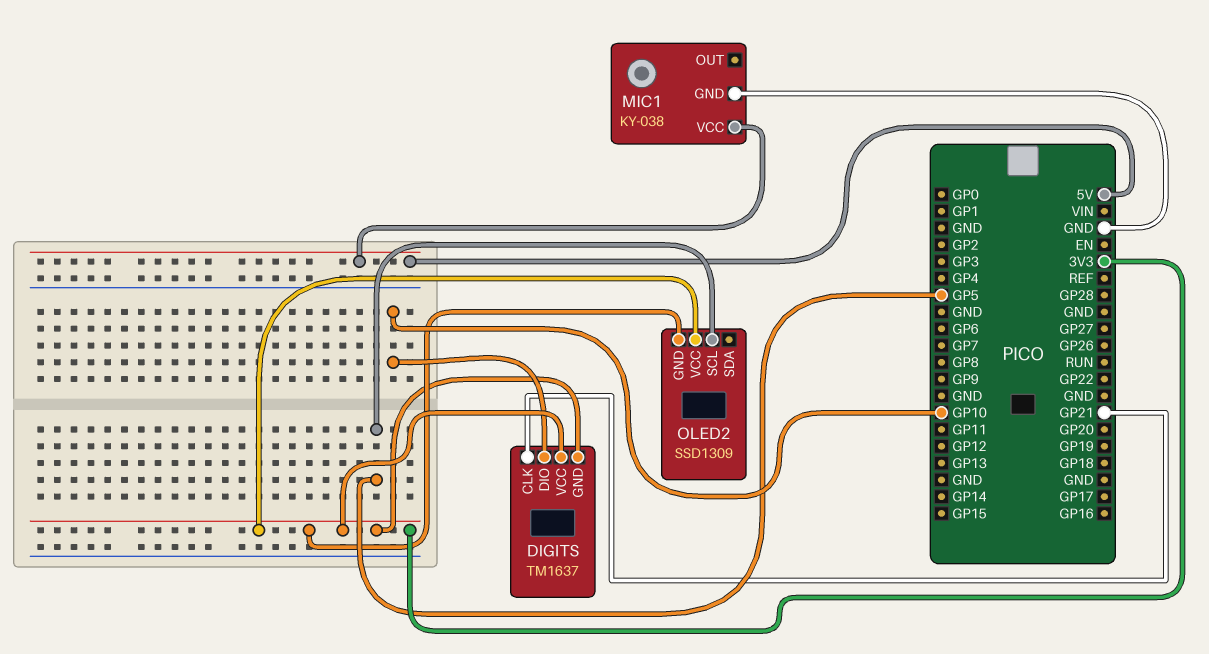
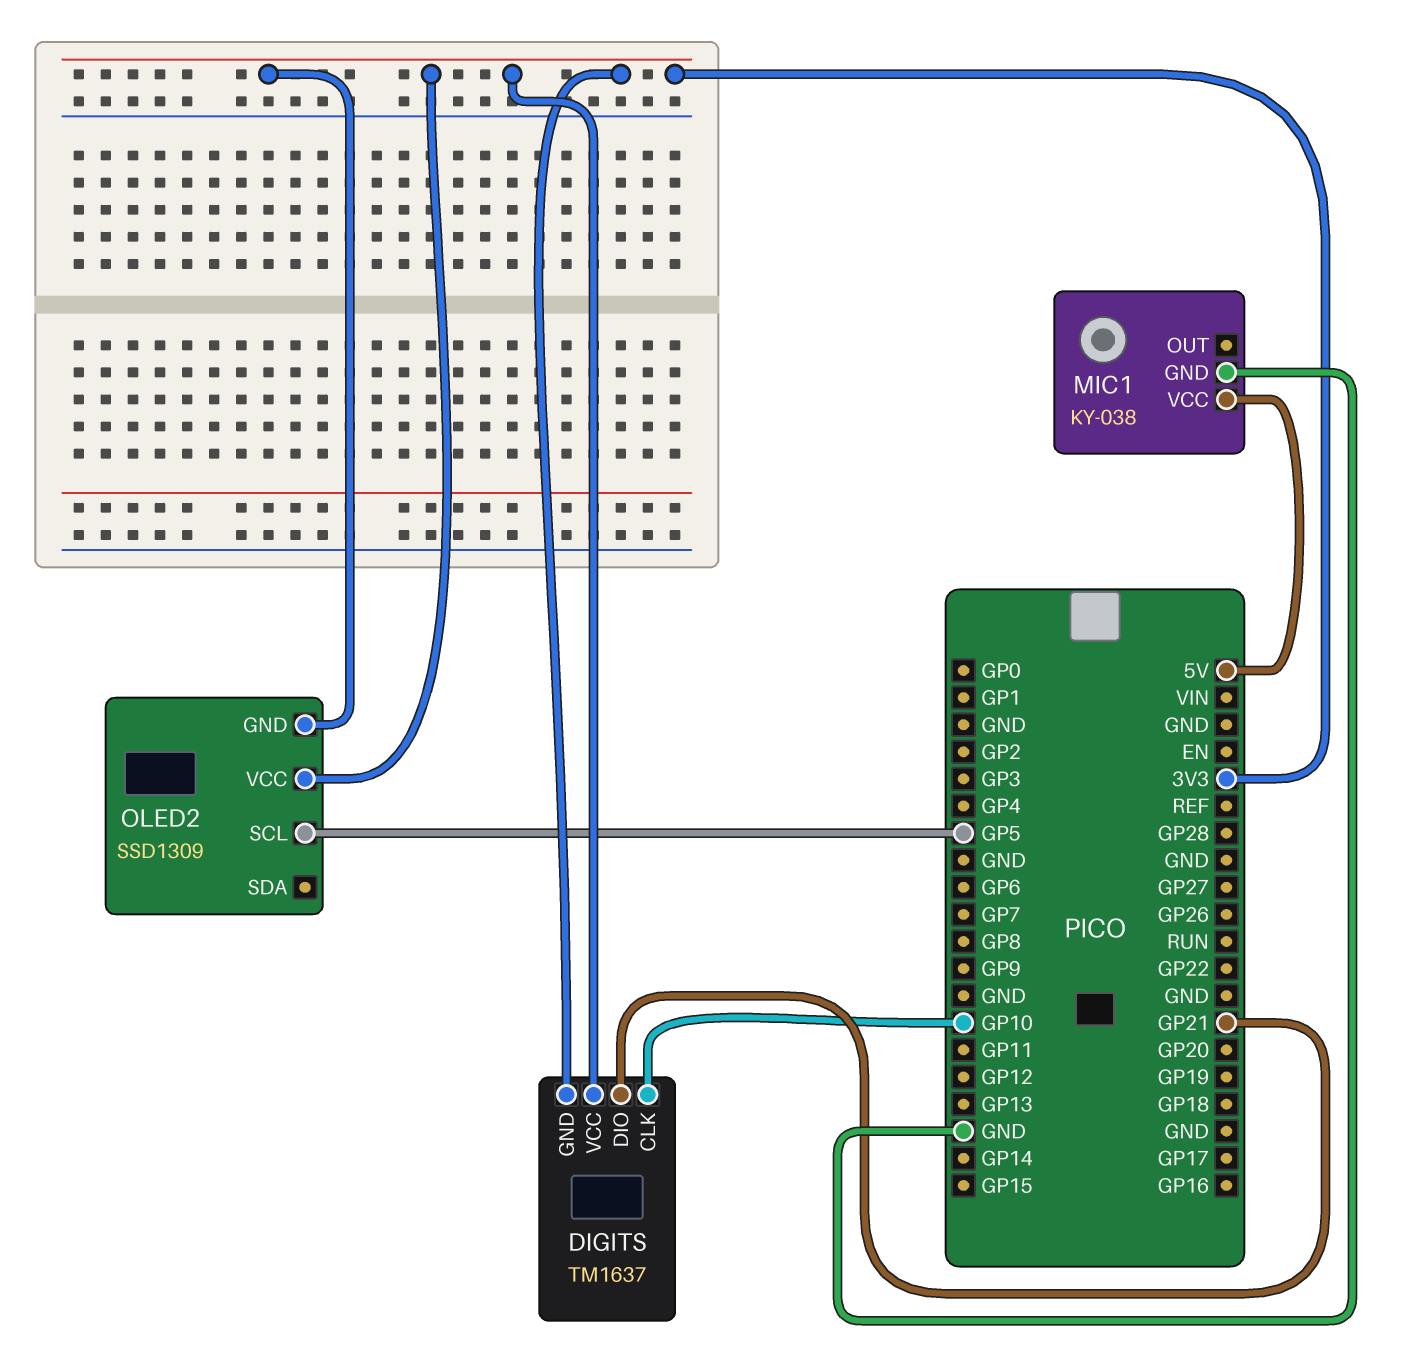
DIGITS pin CLK: GP21 -> GP10
DIGITS pin DIO: GP10 -> GP21

